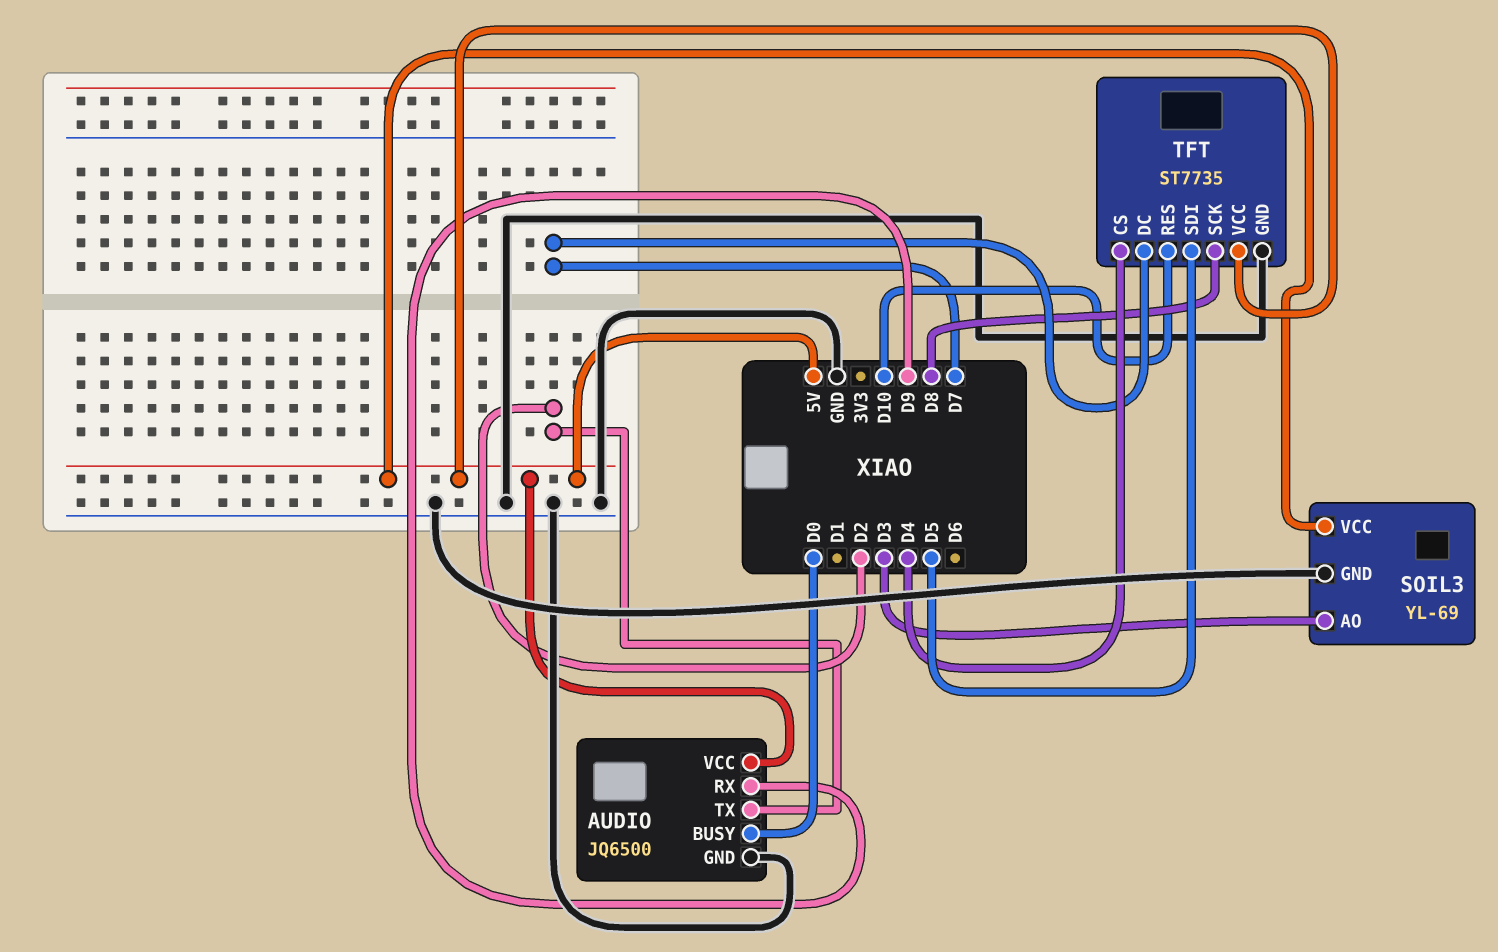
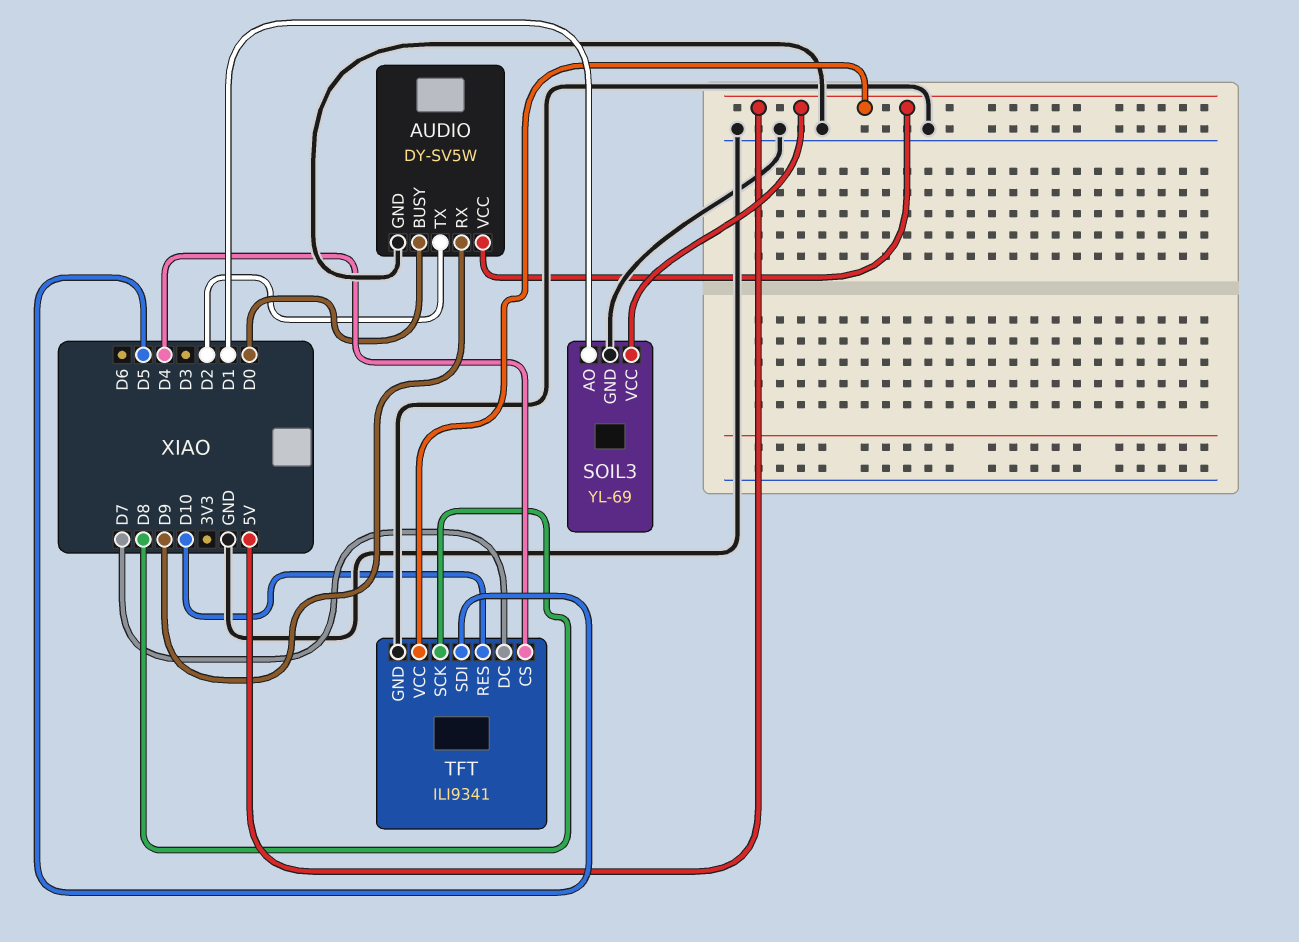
AUDIO: JQ6500 -> DY-SV5W
SOIL3 pin AO: D3 -> D1
TFT: ST7735 -> ILI9341

